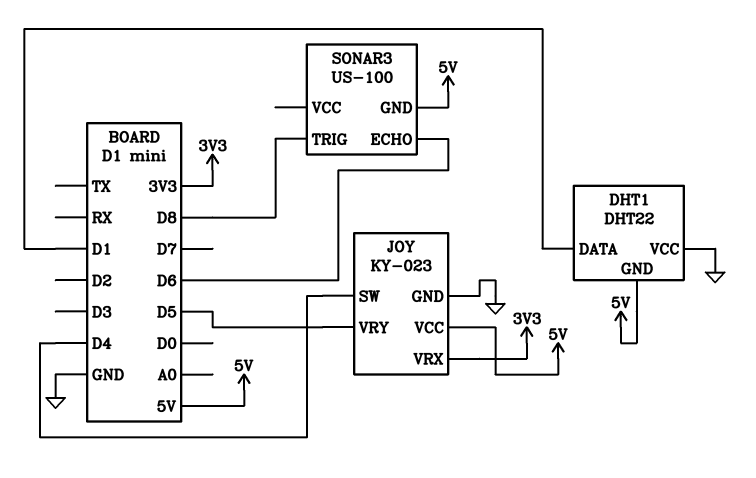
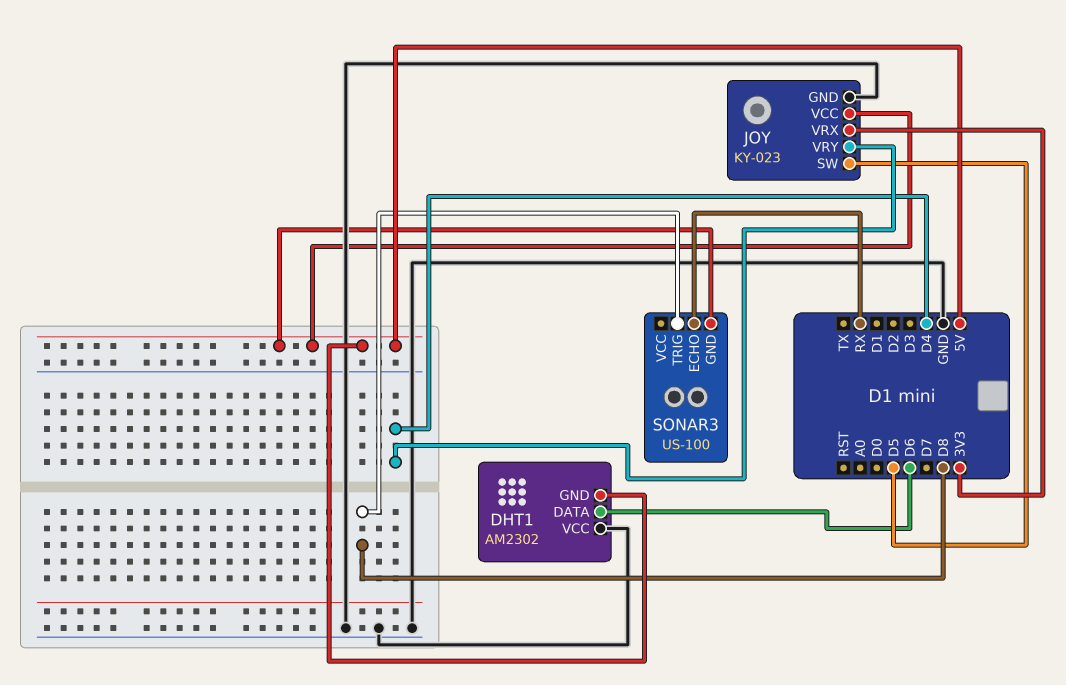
DHT1: DHT22 -> AM2302
DHT1 pin DATA: D1 -> D6
JOY pin SW: D4 -> D5
JOY pin VRY: D5 -> D4
SONAR3 pin ECHO: D6 -> RX

